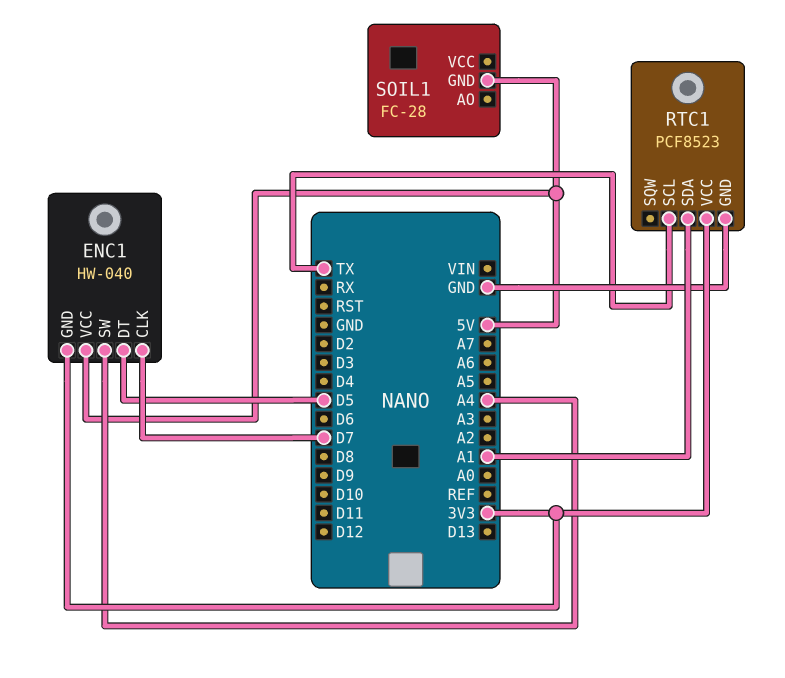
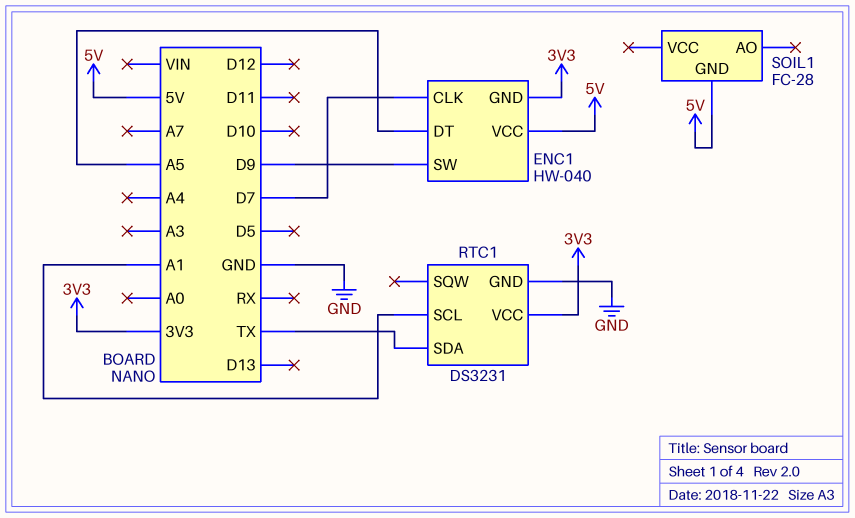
ENC1 pin DT: D5 -> A5
ENC1 pin SW: A4 -> D9
RTC1: PCF8523 -> DS3231
RTC1 pin SCL: TX -> A1
RTC1 pin SDA: A1 -> TX

